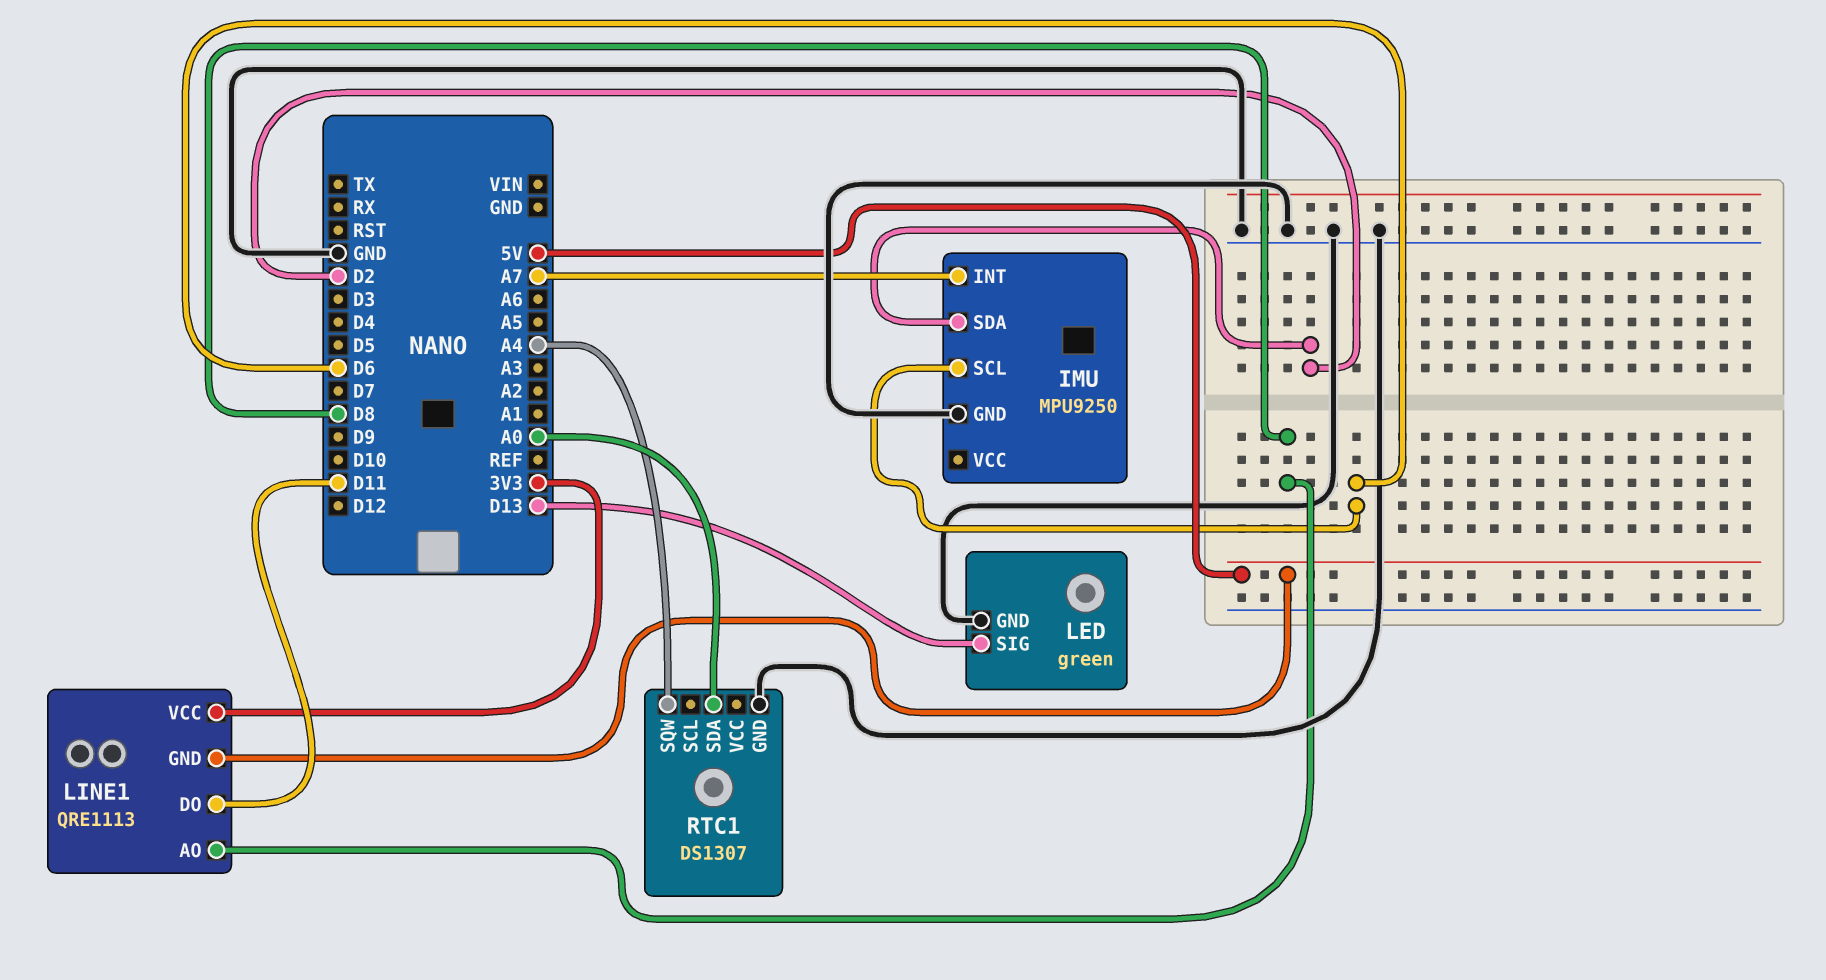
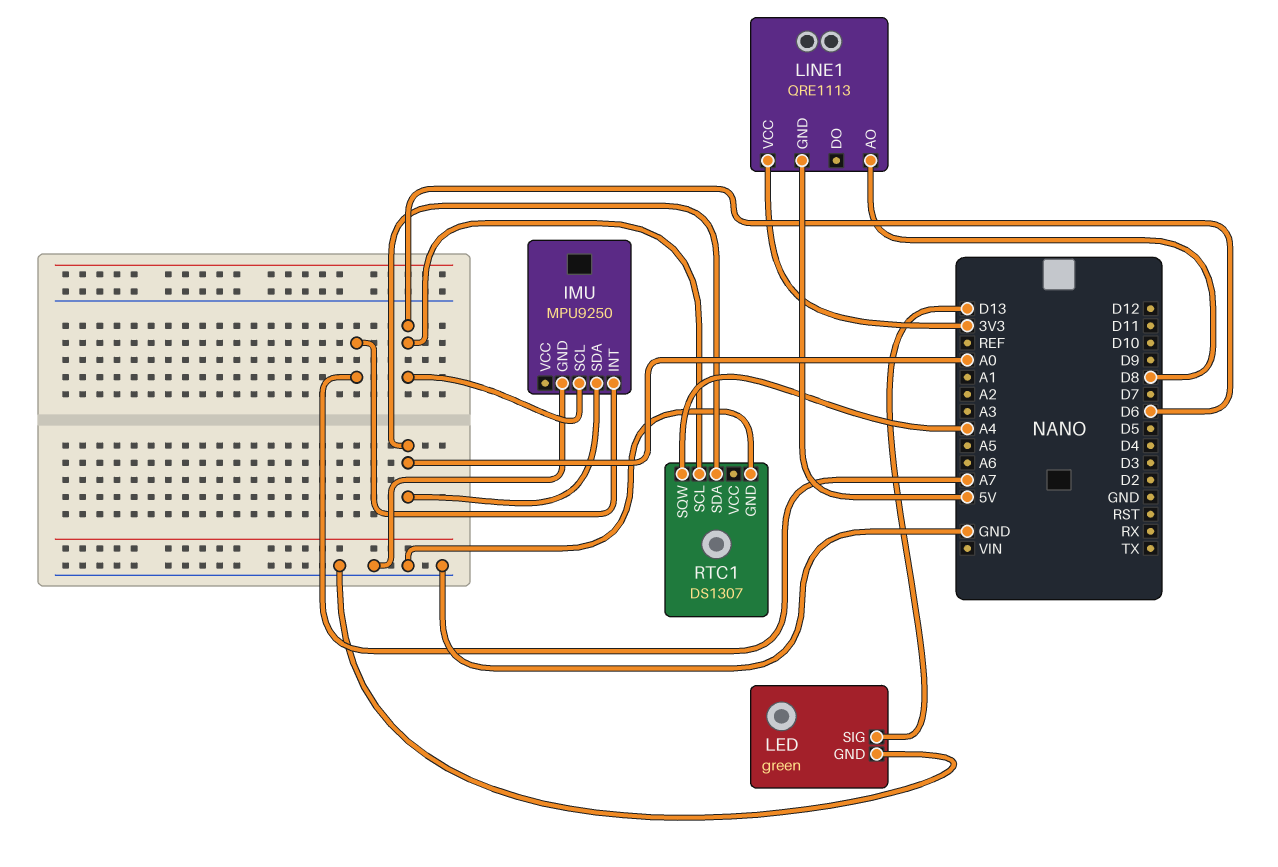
IMU pin SDA: D2 -> A0
LINE1 pin DO: D11 -> none
RTC1 pin SCL: none -> D6

